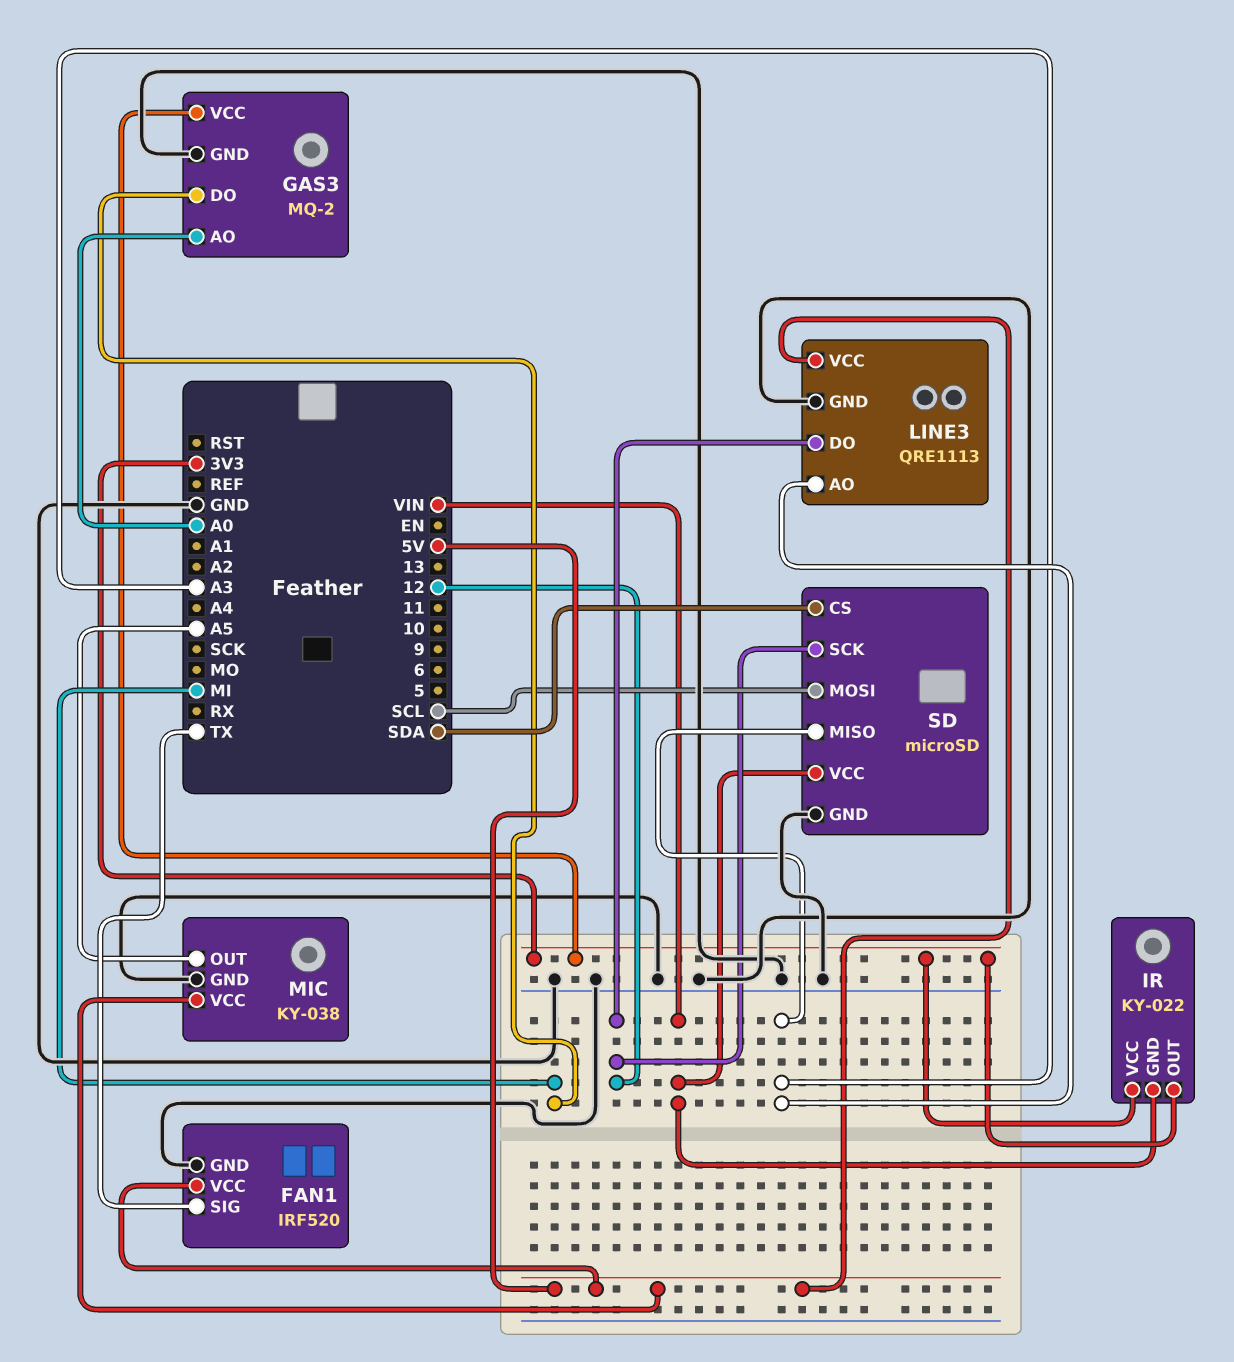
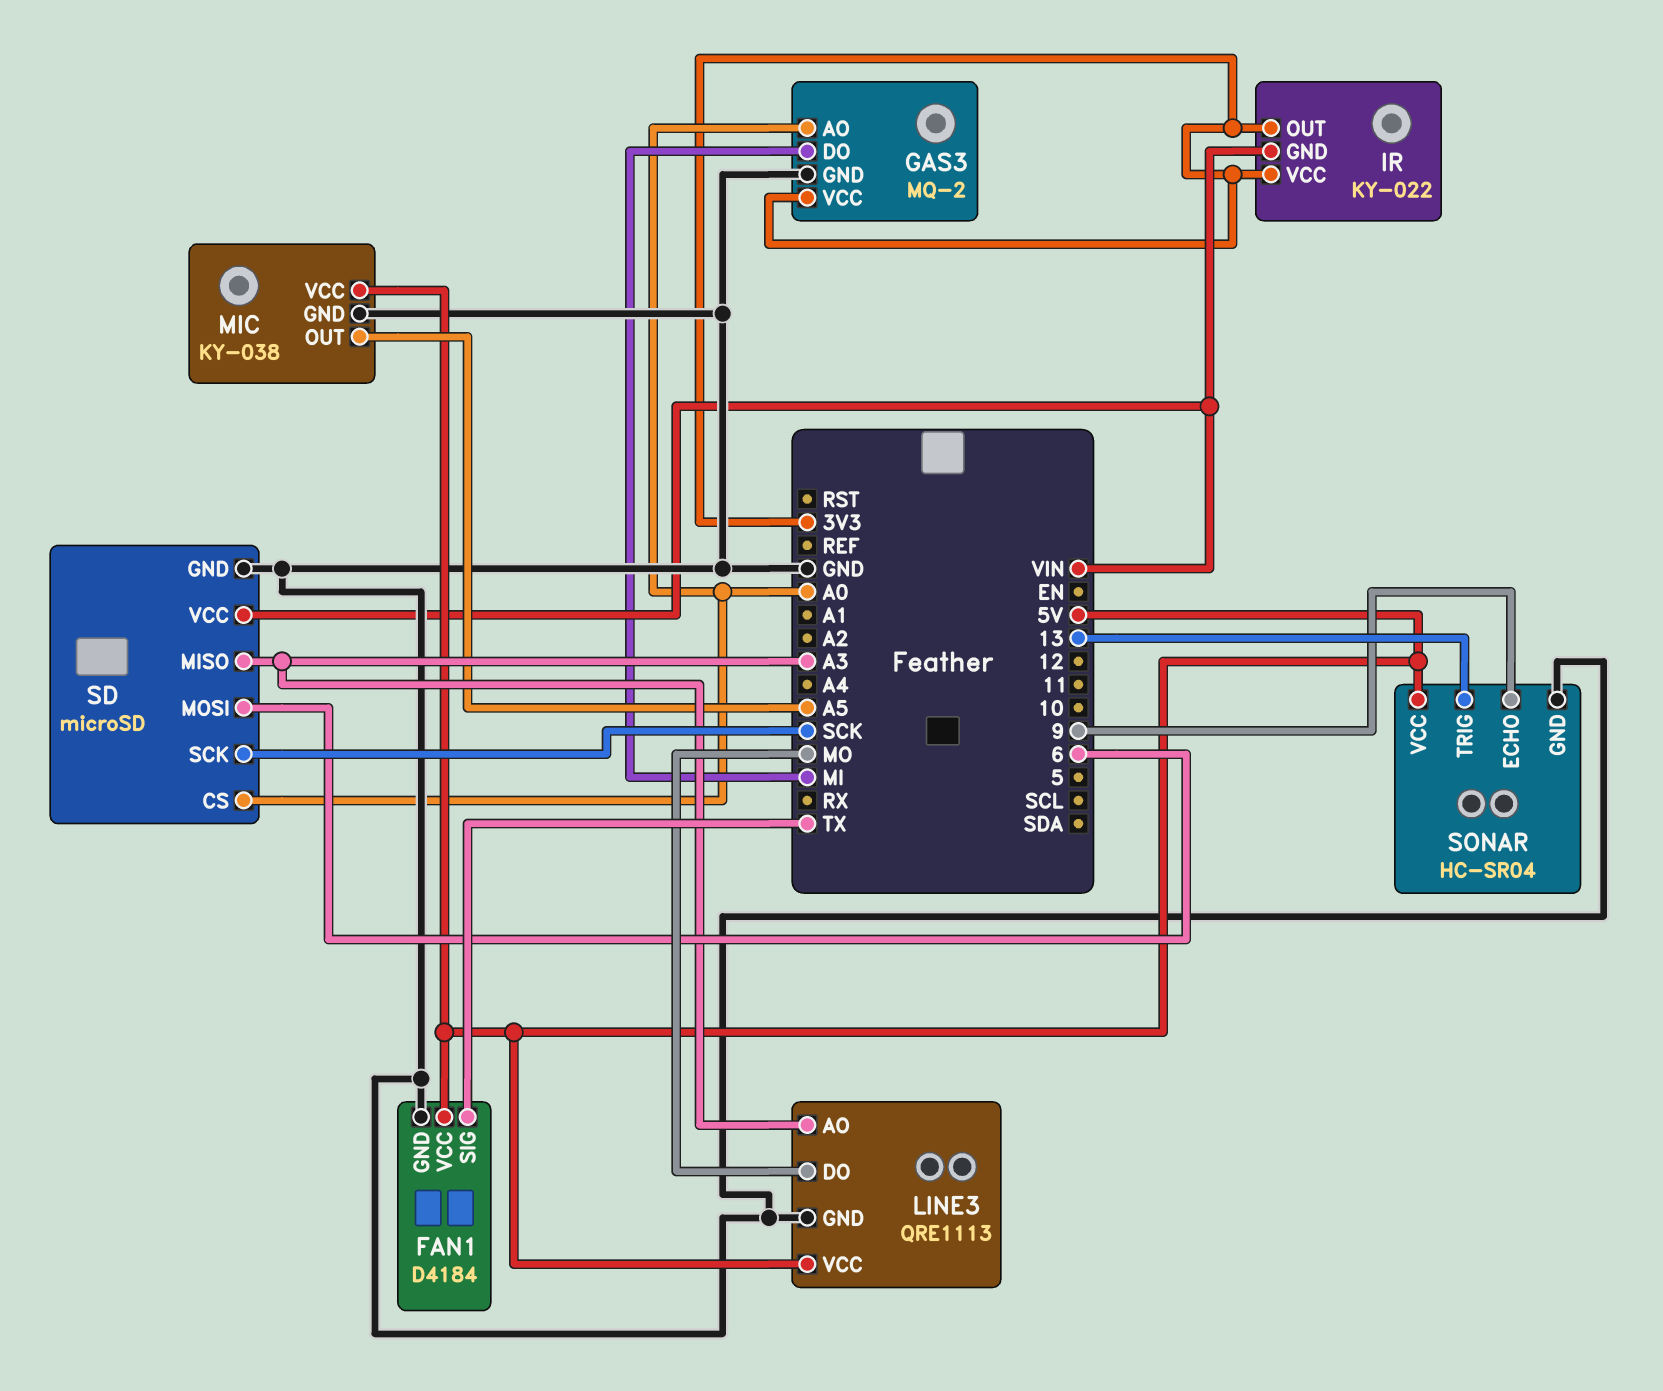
FAN1: IRF520 -> D4184
LINE3 pin DO: 12 -> MO
SD pin CS: SDA -> A0
SD pin MOSI: SCL -> 6
SD pin SCK: 12 -> SCK
SONAR: none -> HC-SR04
SONAR pin ECHO: none -> 9
SONAR pin GND: none -> GND
SONAR pin TRIG: none -> 13
SONAR pin VCC: none -> 5V

